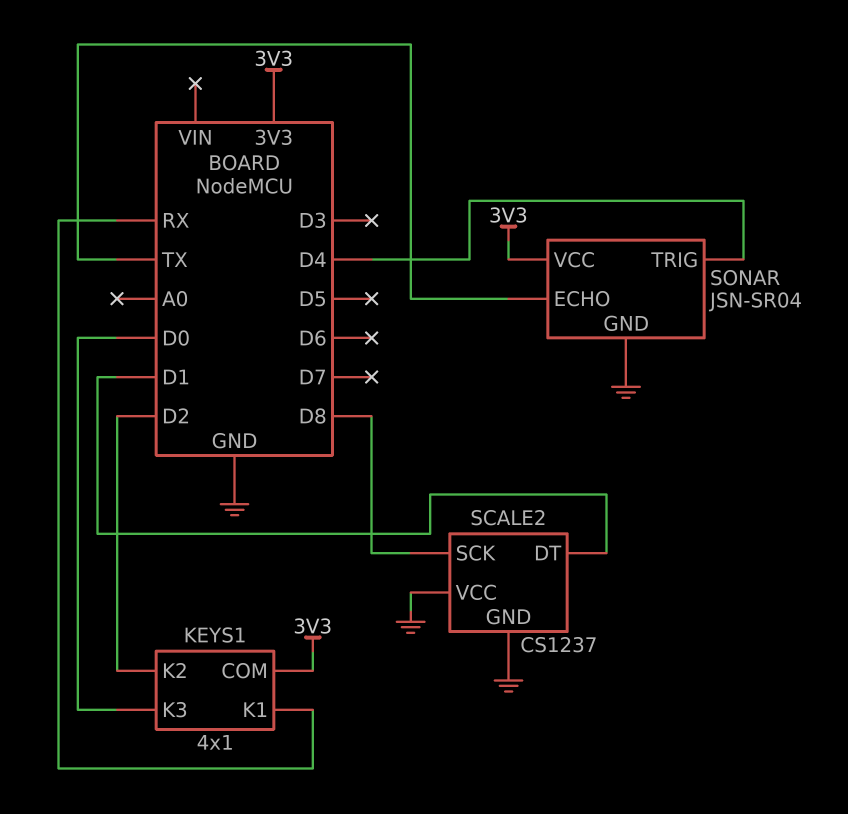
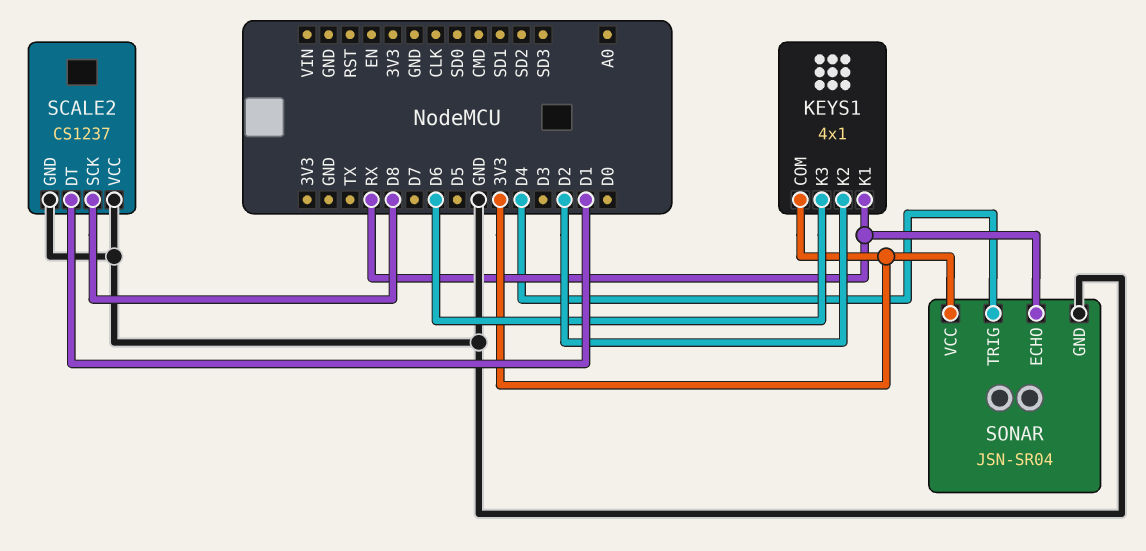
KEYS1 pin K3: D0 -> D6
SONAR pin ECHO: TX -> RX

